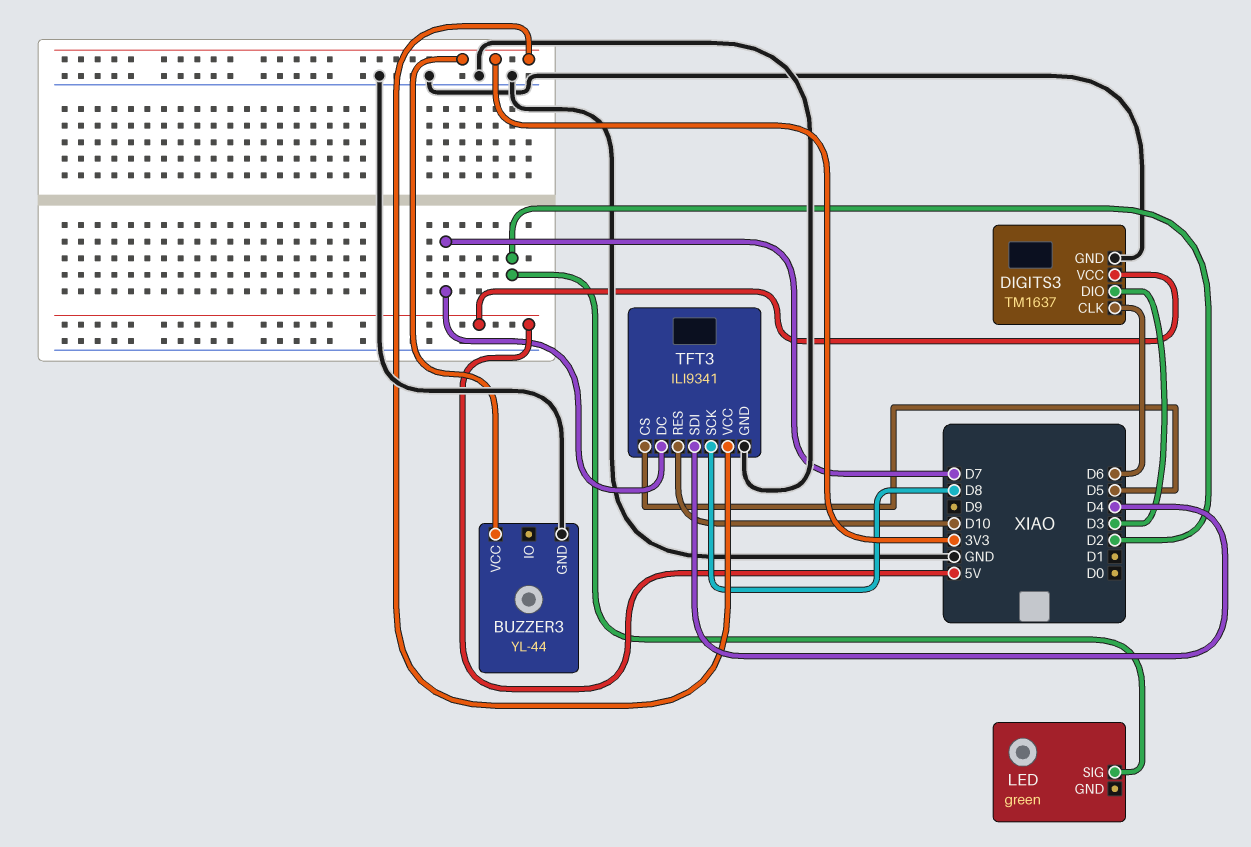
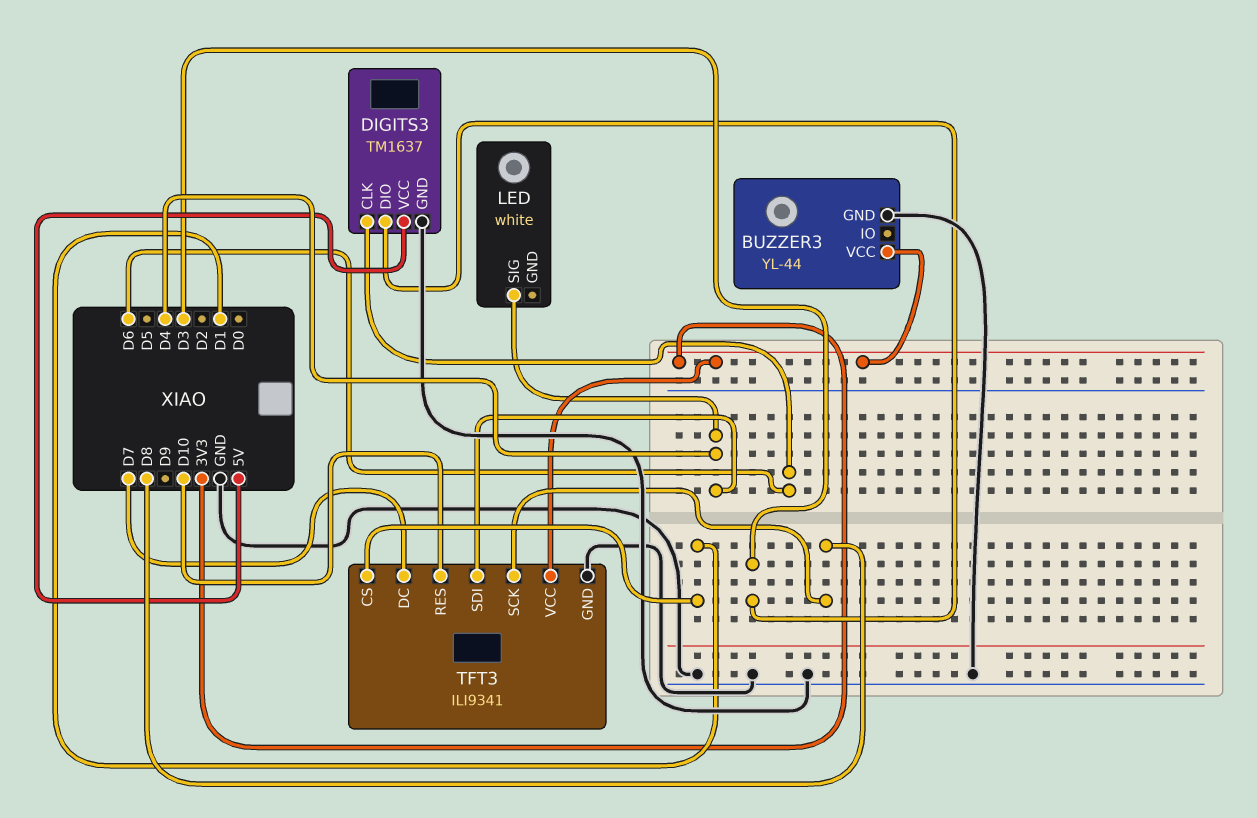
LED: green -> white
LED pin SIG: D2 -> D4
TFT3 pin CS: D5 -> D1

